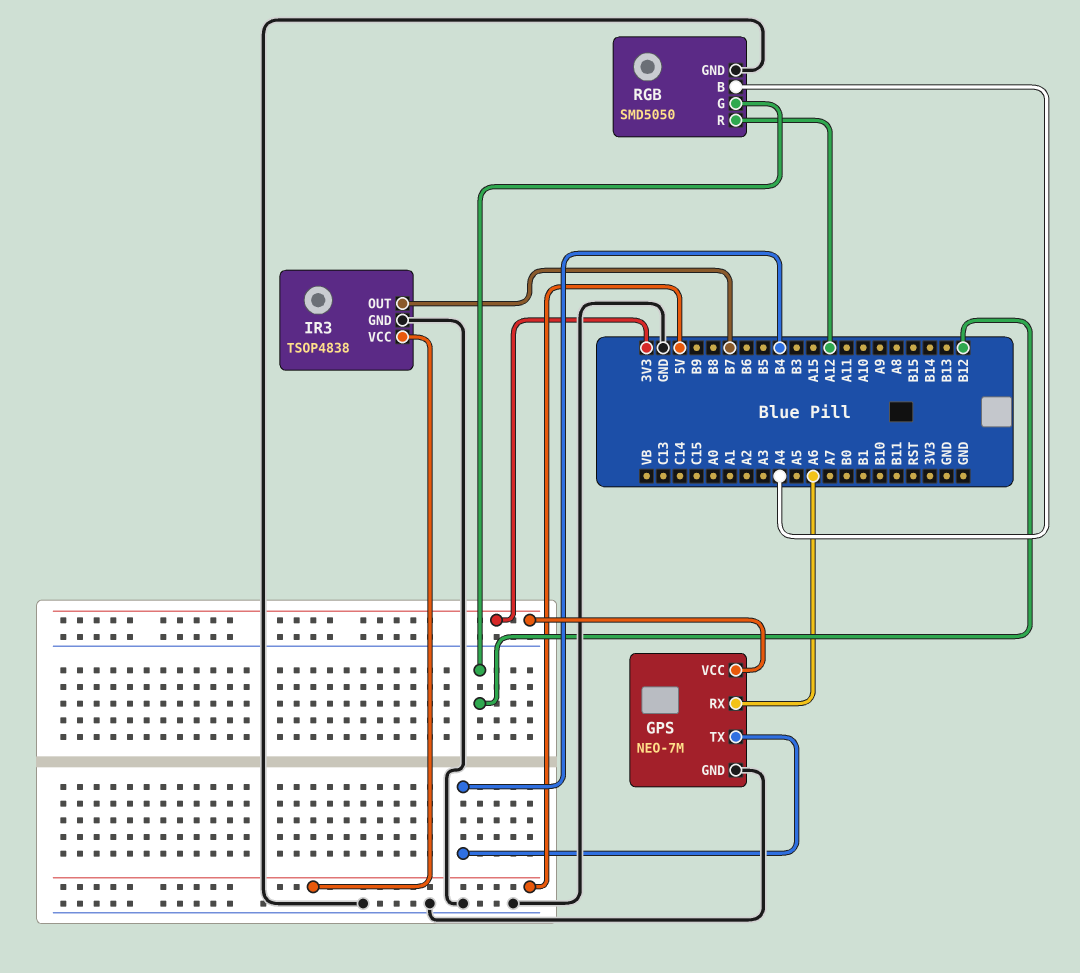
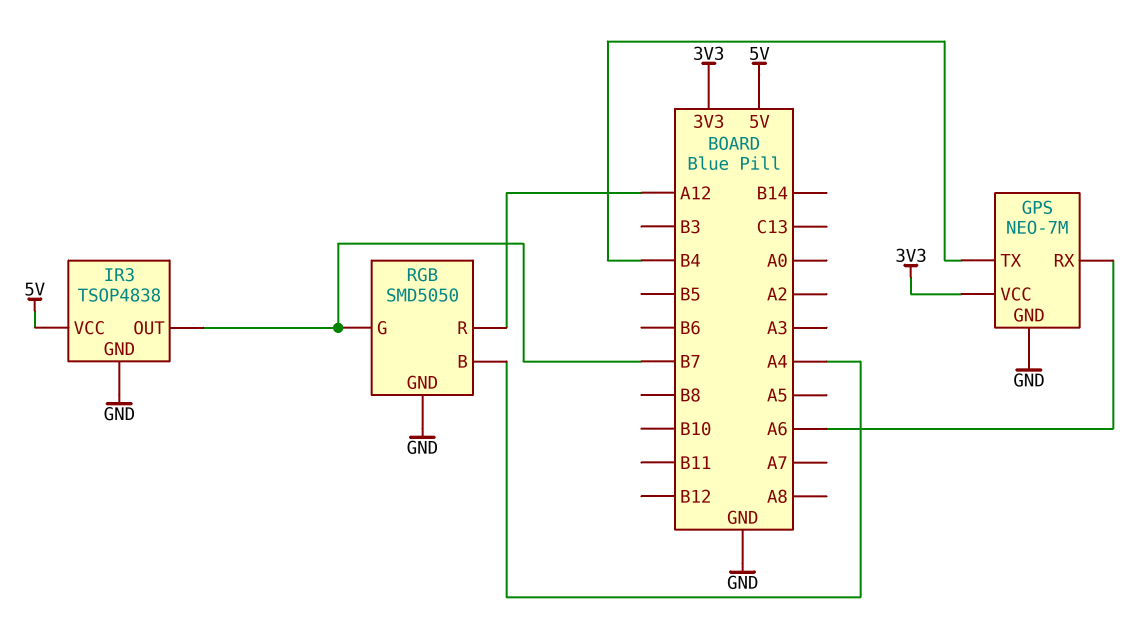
RGB pin G: B12 -> B7

